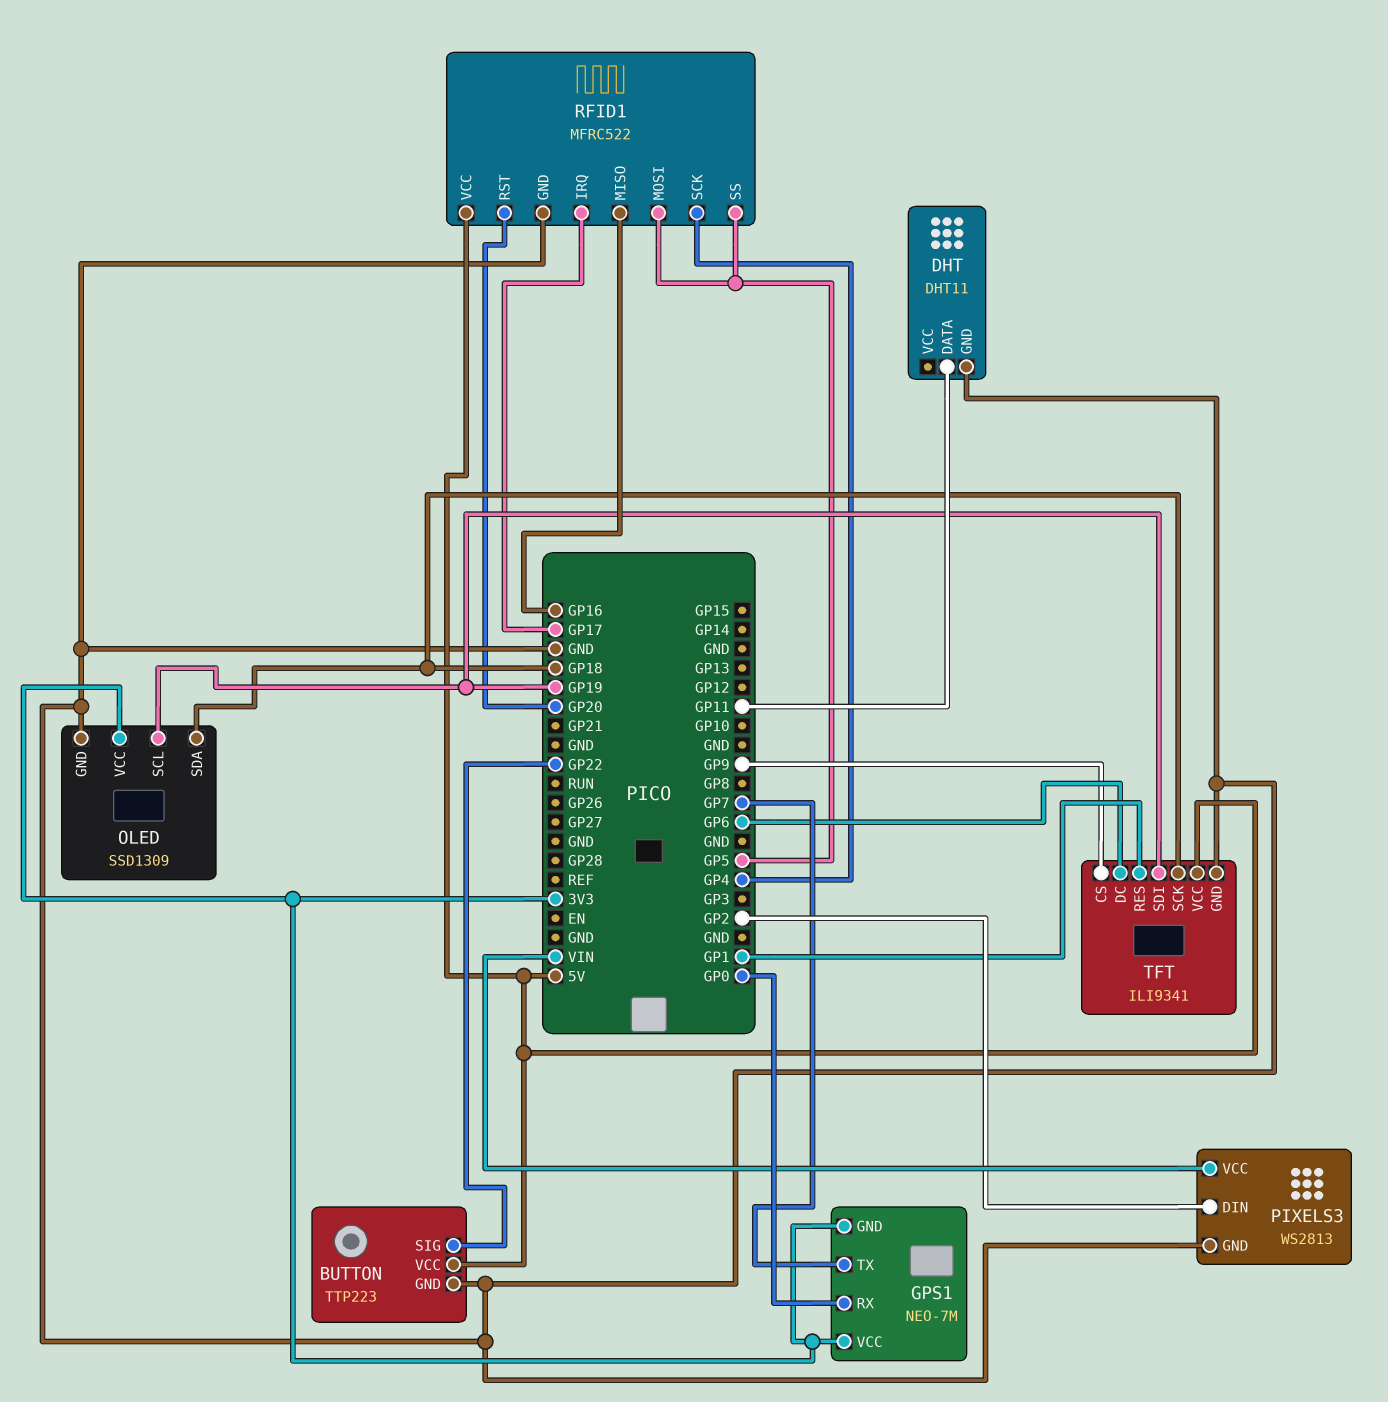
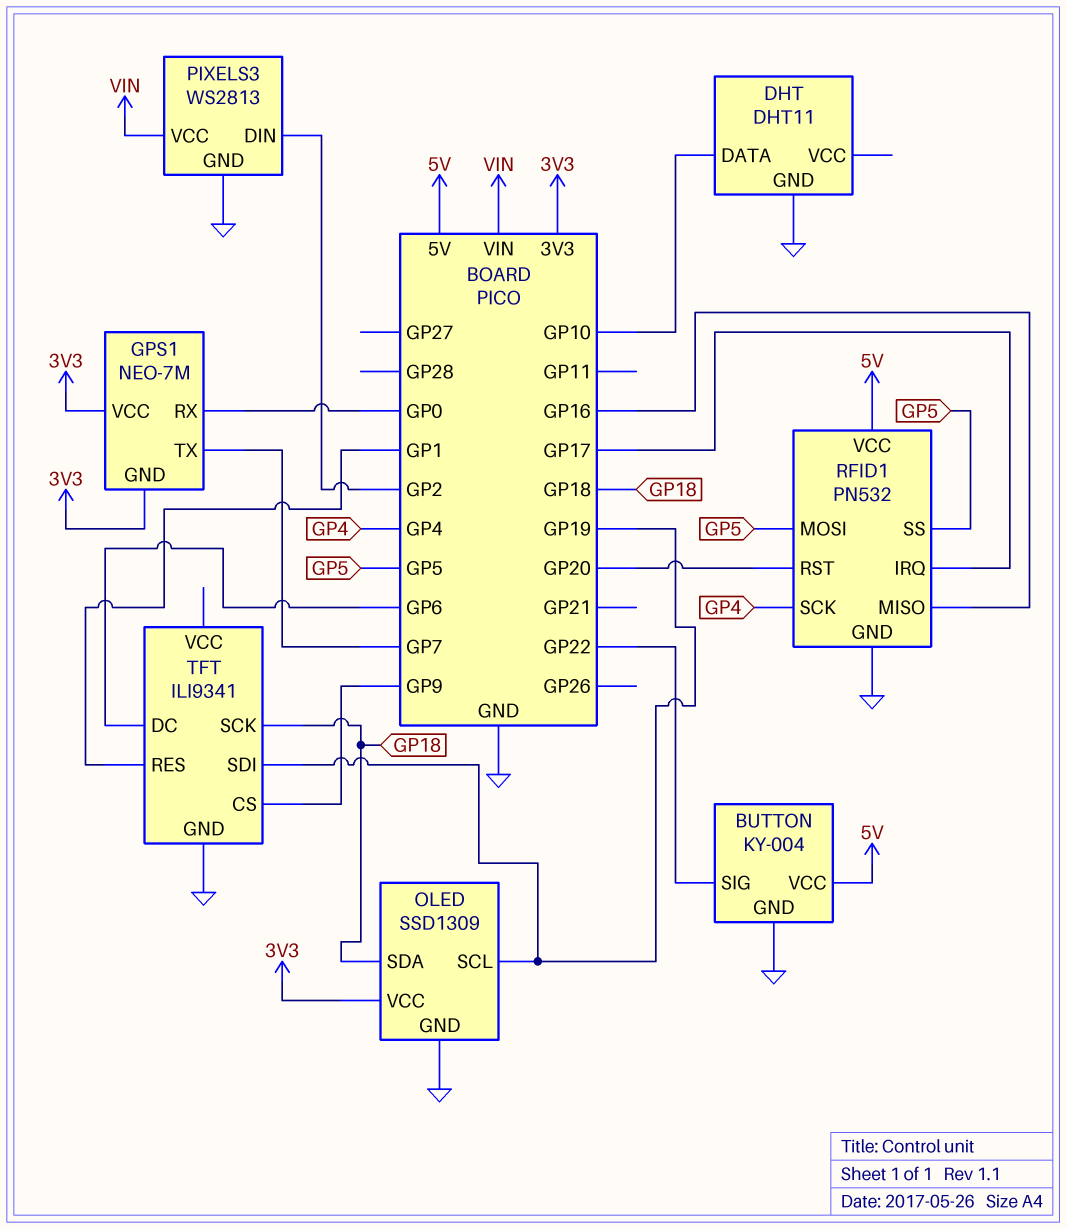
BUTTON: TTP223 -> KY-004
DHT pin DATA: GP11 -> GP10
RFID1: MFRC522 -> PN532
TFT pin VCC: 5V -> none

